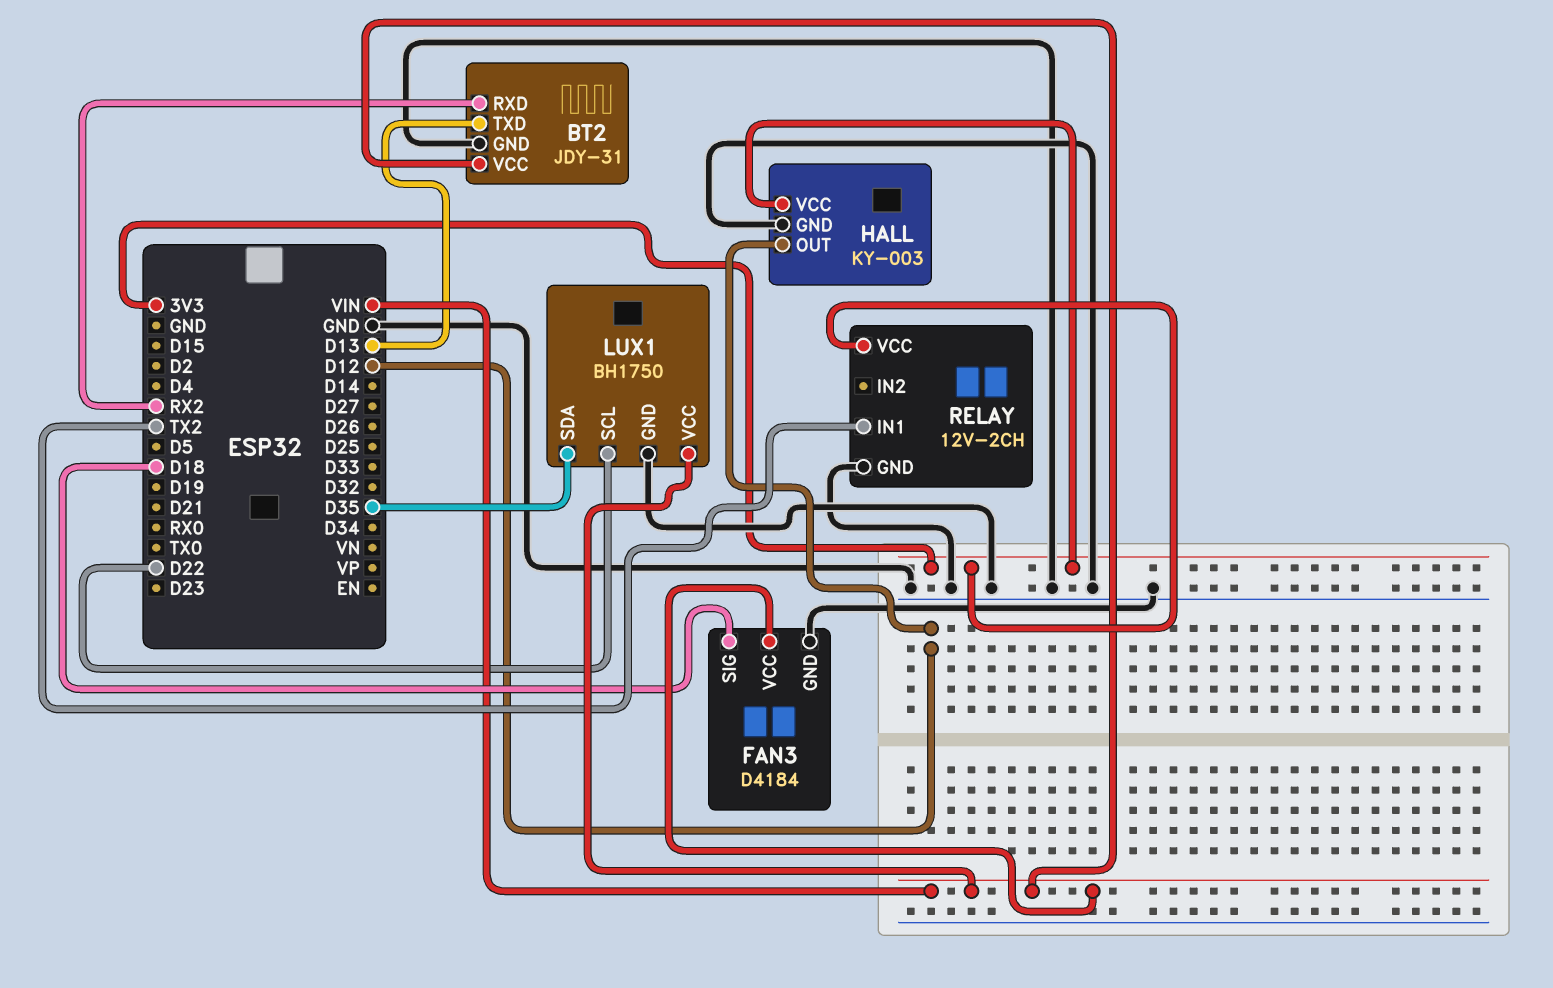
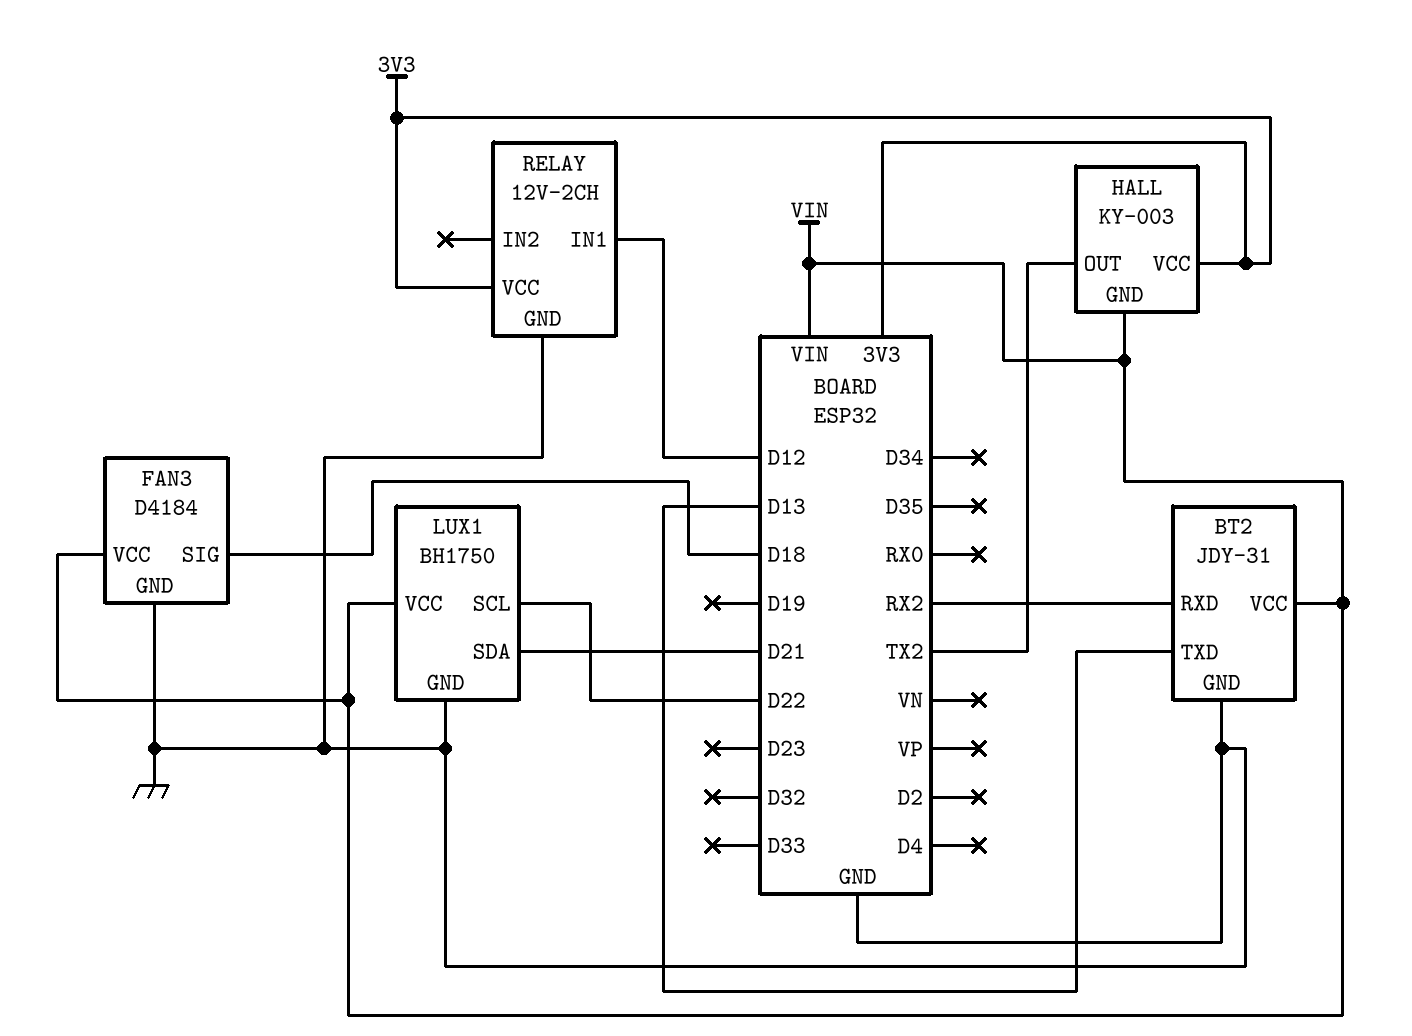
HALL pin GND: GND -> VIN
HALL pin OUT: D12 -> TX2
LUX1 pin SDA: D35 -> D21
RELAY pin IN1: TX2 -> D12

